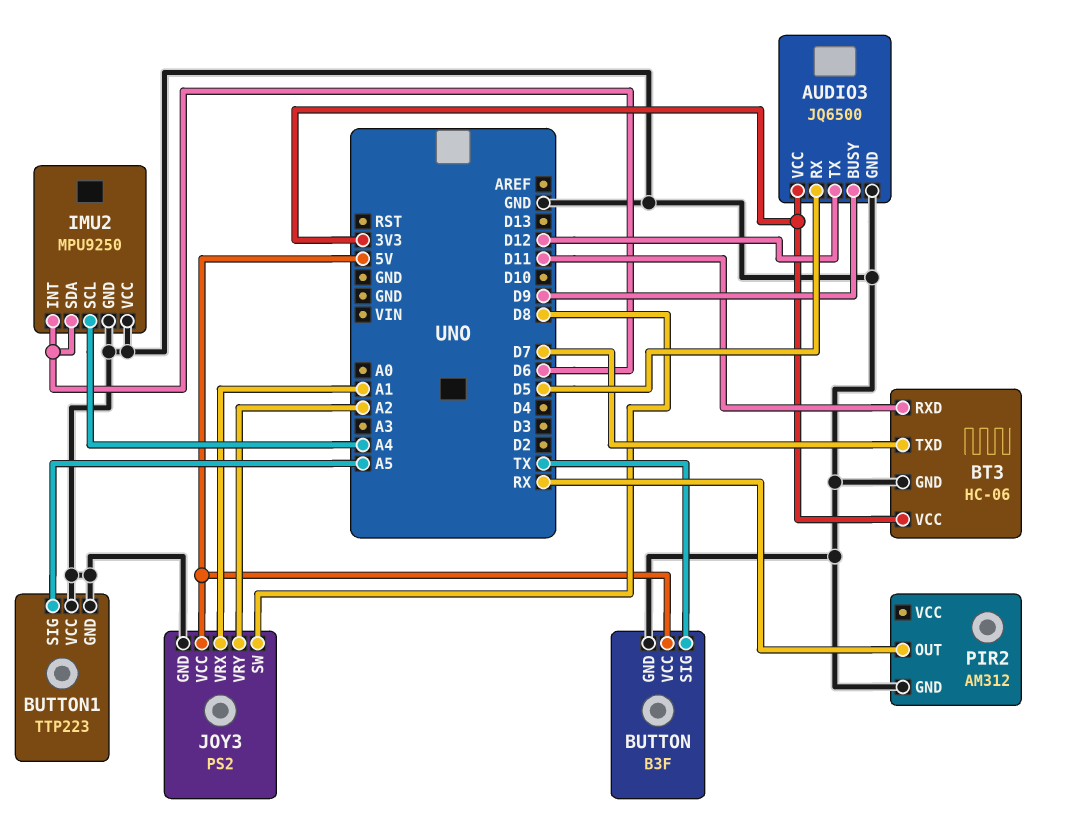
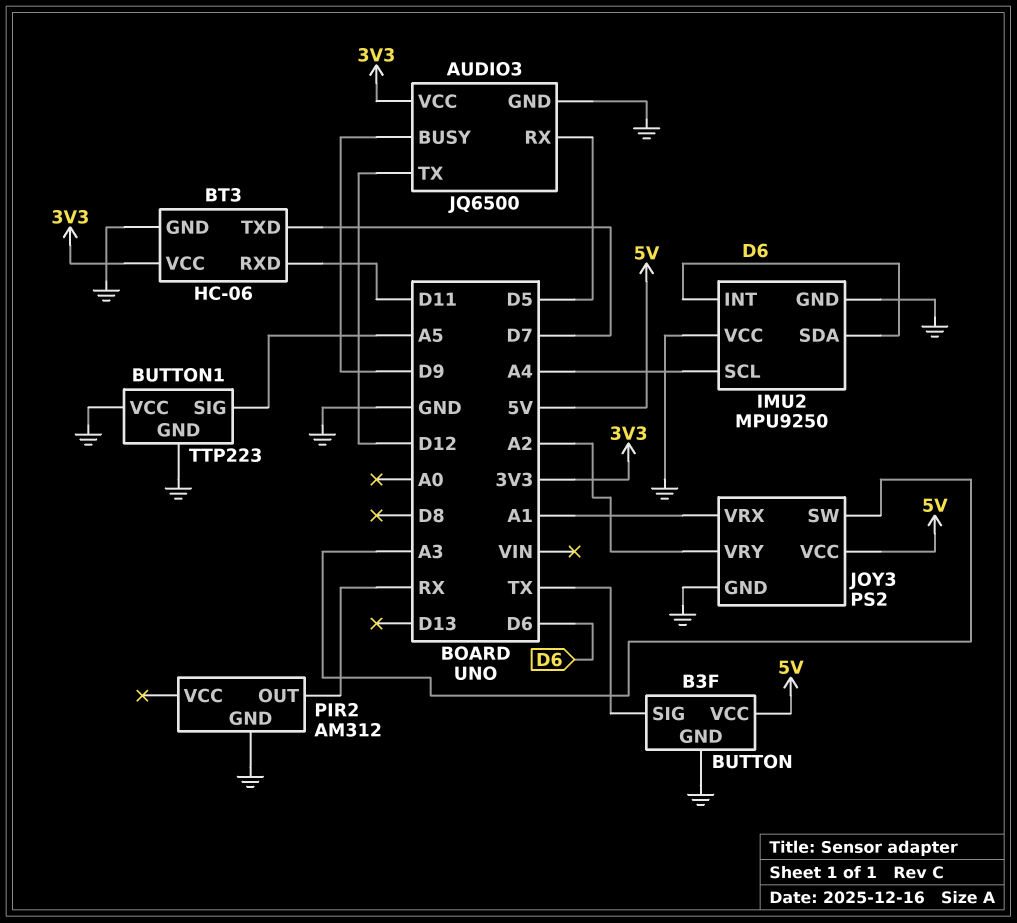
JOY3 pin SW: D8 -> A3

